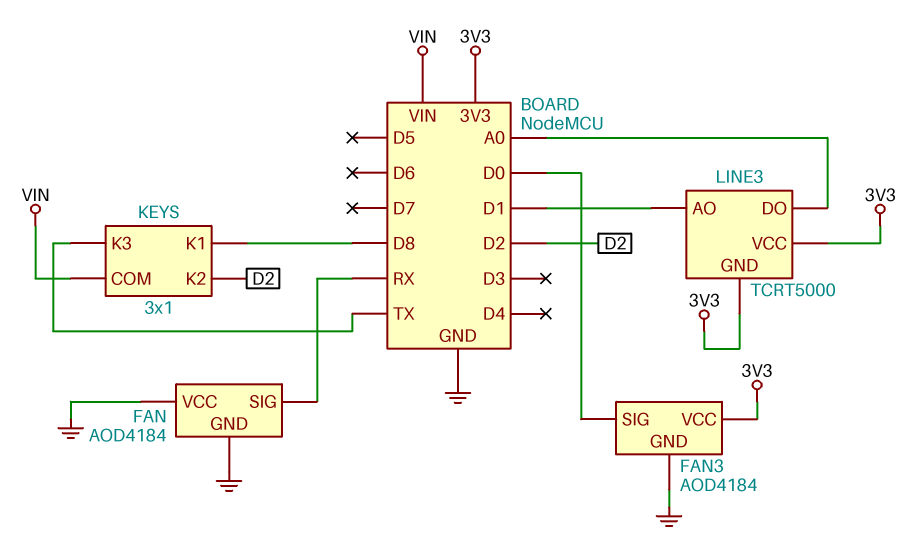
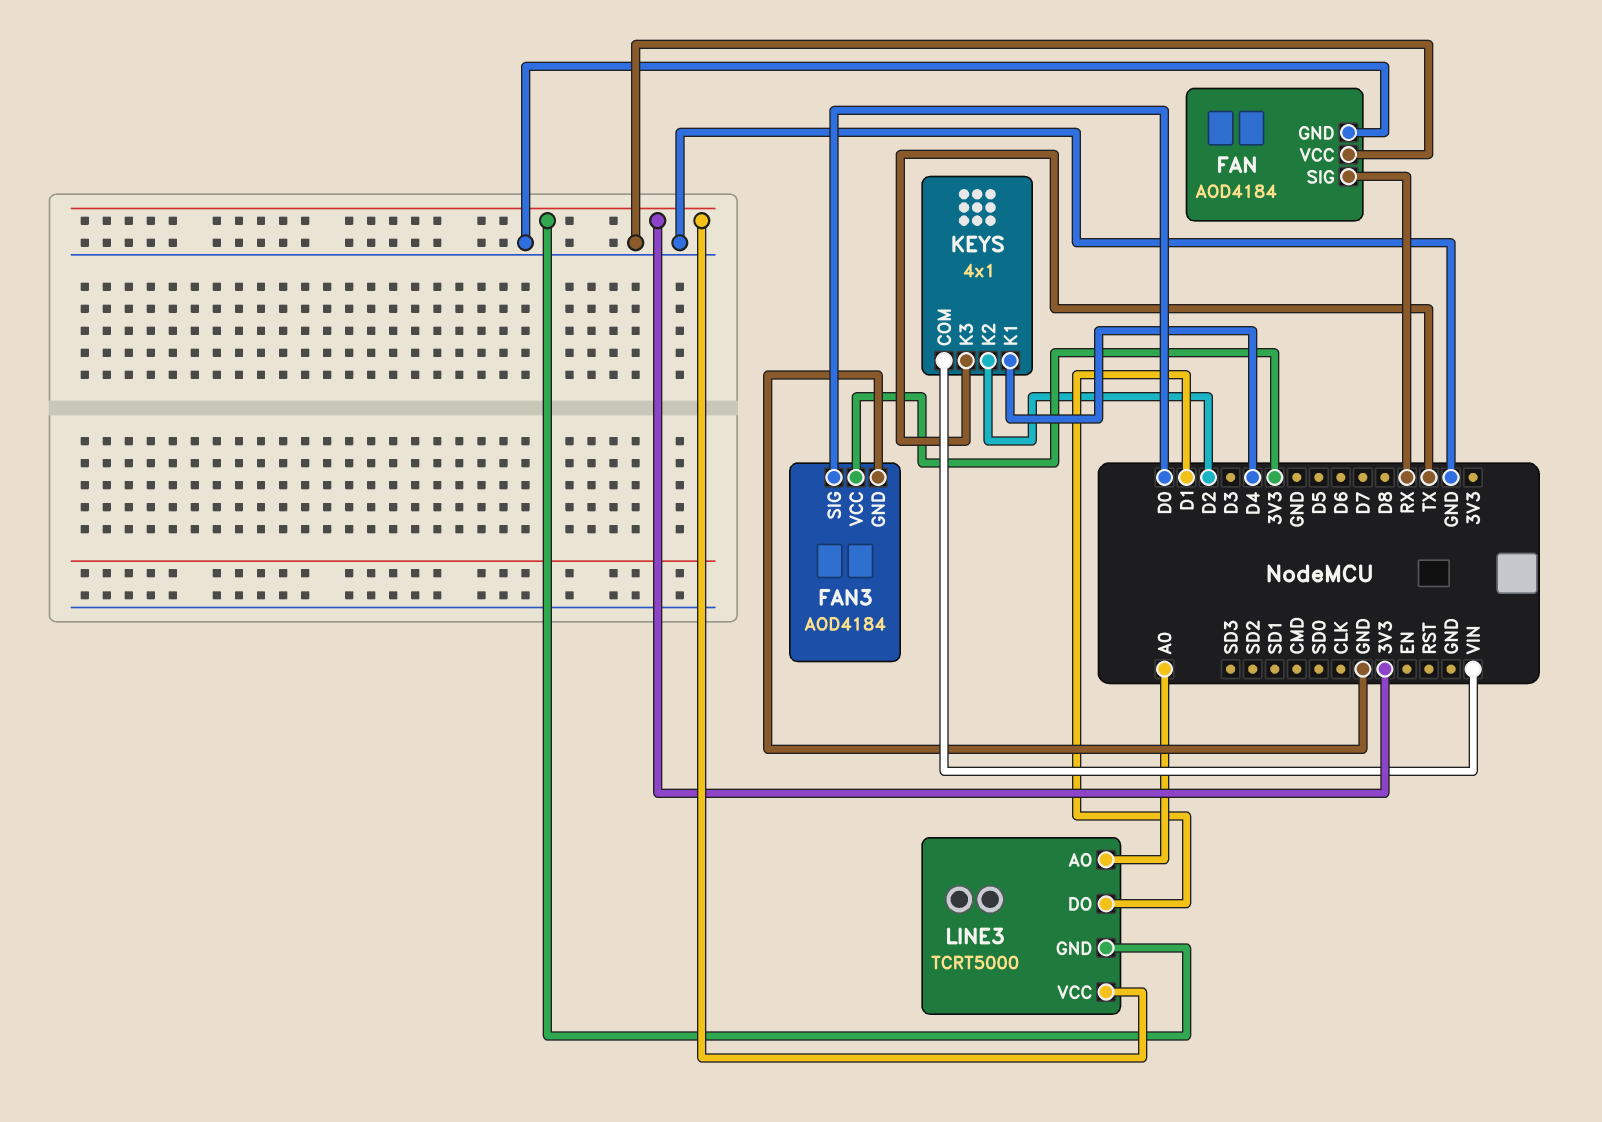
KEYS: 3x1 -> 4x1
KEYS pin K1: D8 -> D4
LINE3 pin AO: D1 -> A0
LINE3 pin DO: A0 -> D1

